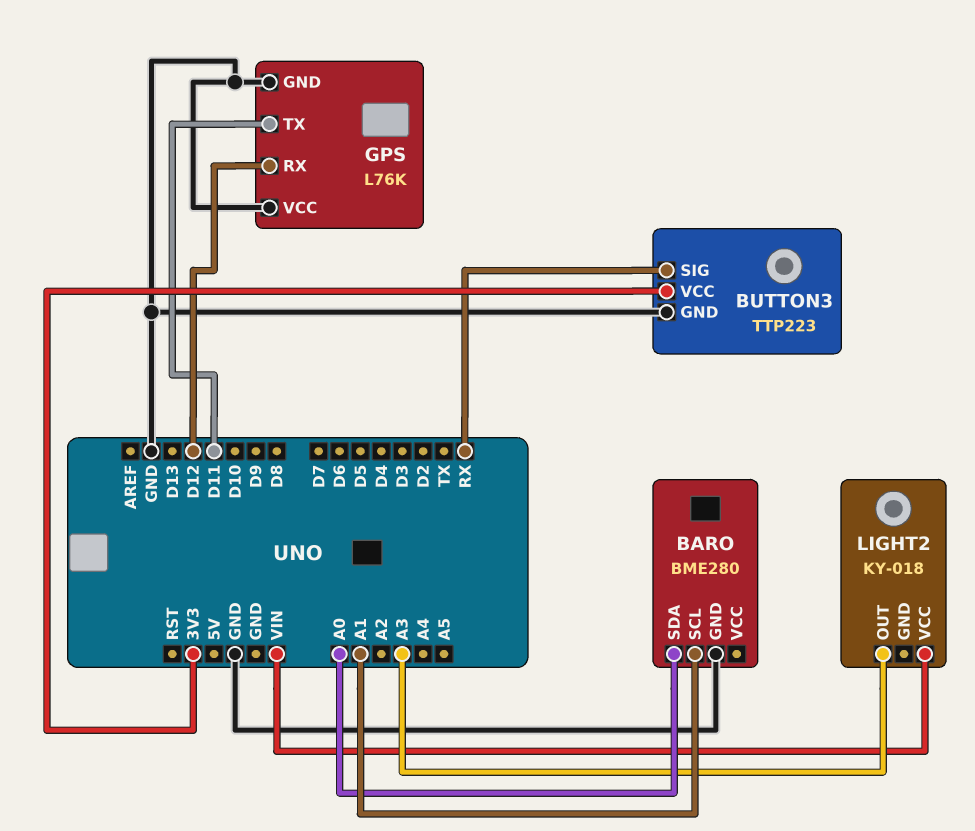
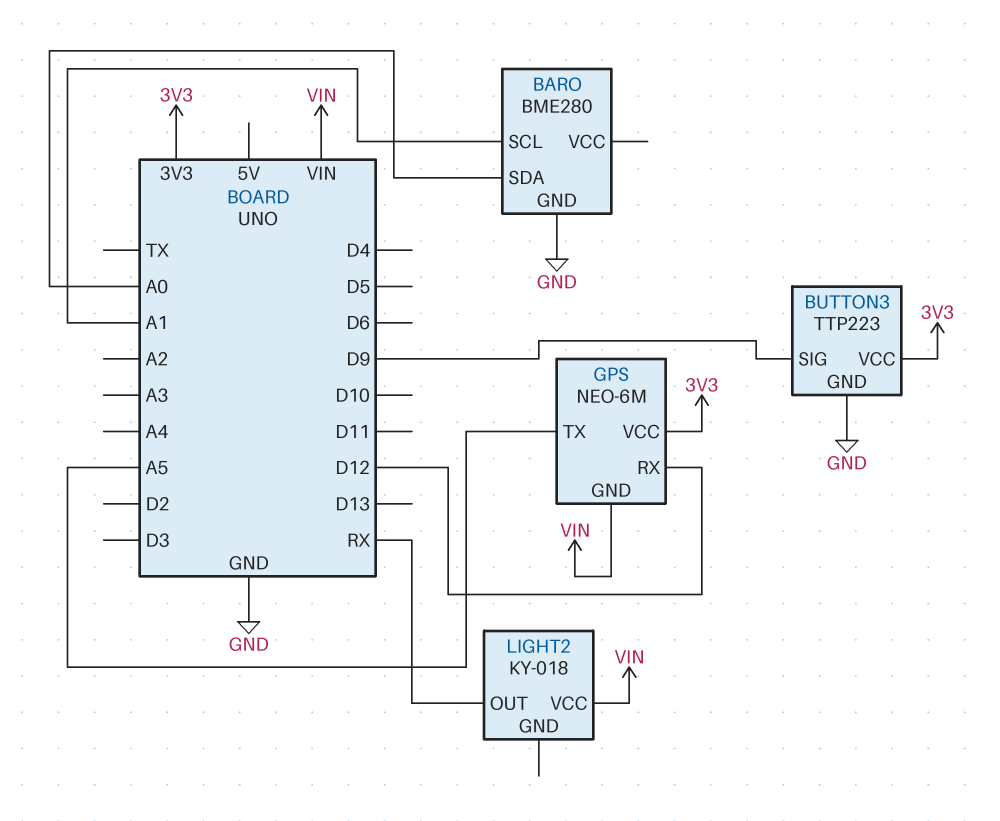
BUTTON3 pin SIG: RX -> D9
GPS: L76K -> NEO-6M
GPS pin GND: GND -> VIN
GPS pin TX: D11 -> A5
GPS pin VCC: GND -> 3V3
LIGHT2 pin OUT: A3 -> RX

